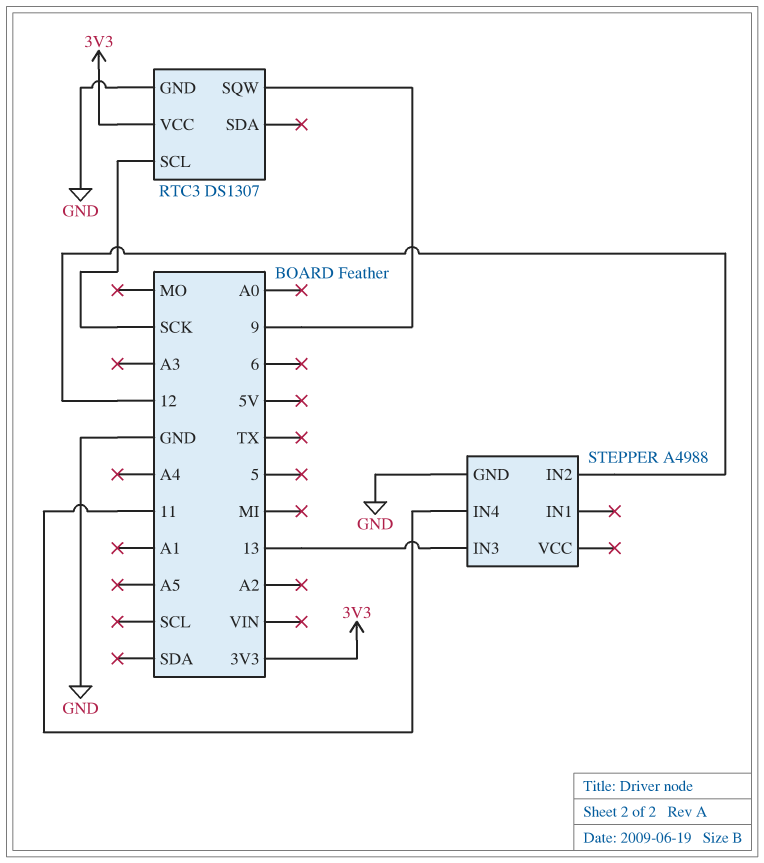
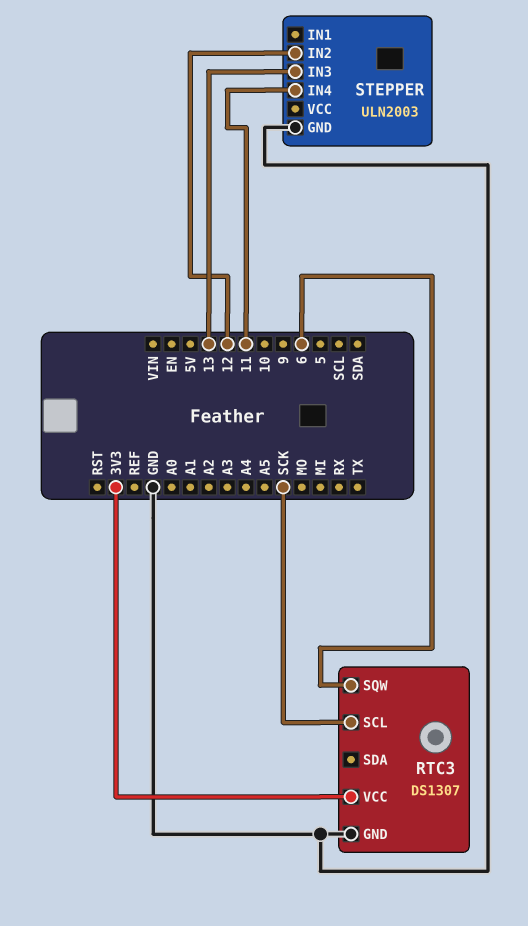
RTC3 pin SQW: 9 -> 6
STEPPER: A4988 -> ULN2003

